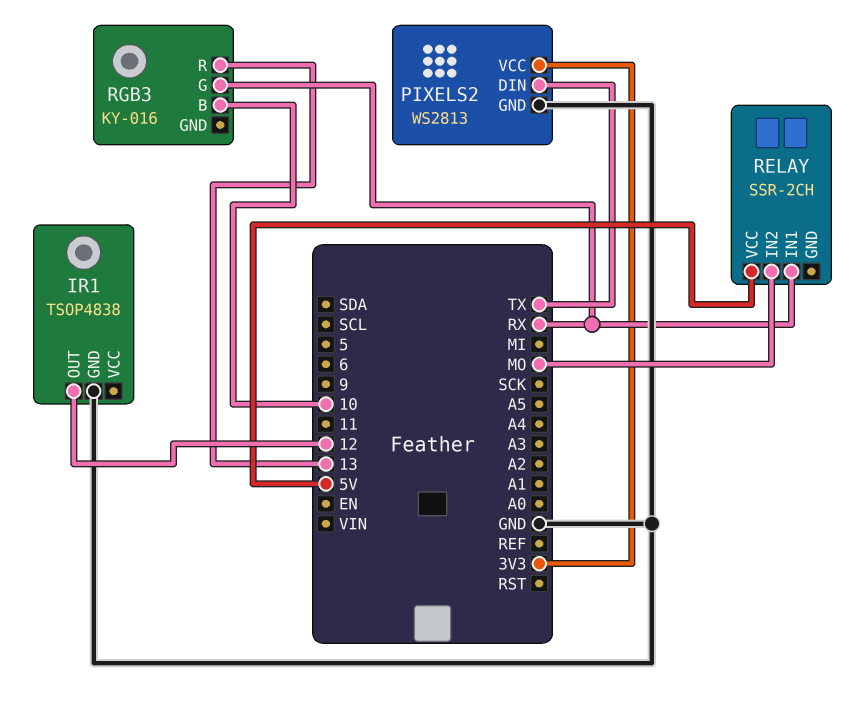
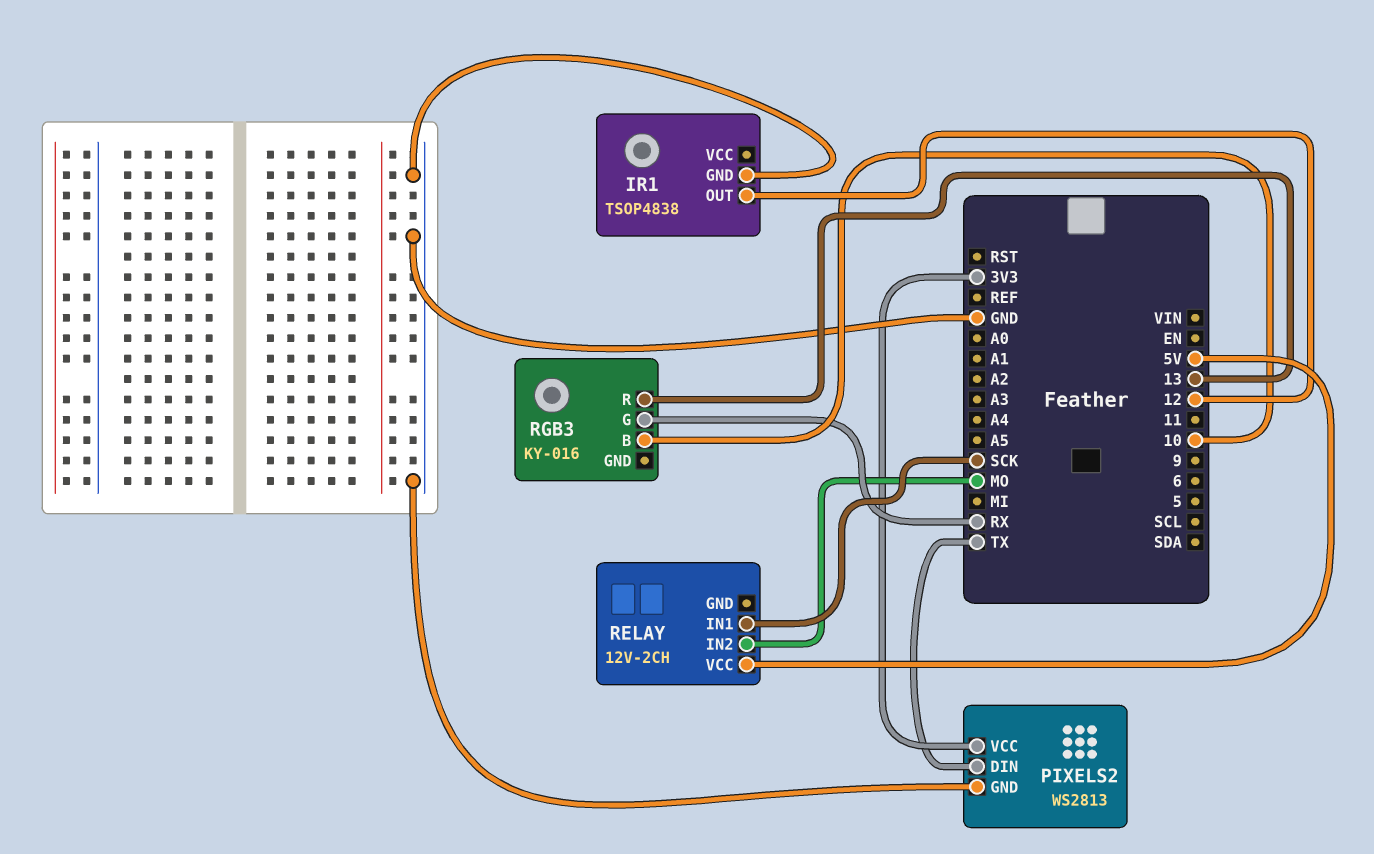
RELAY: SSR-2CH -> 12V-2CH
RELAY pin IN1: RX -> SCK

